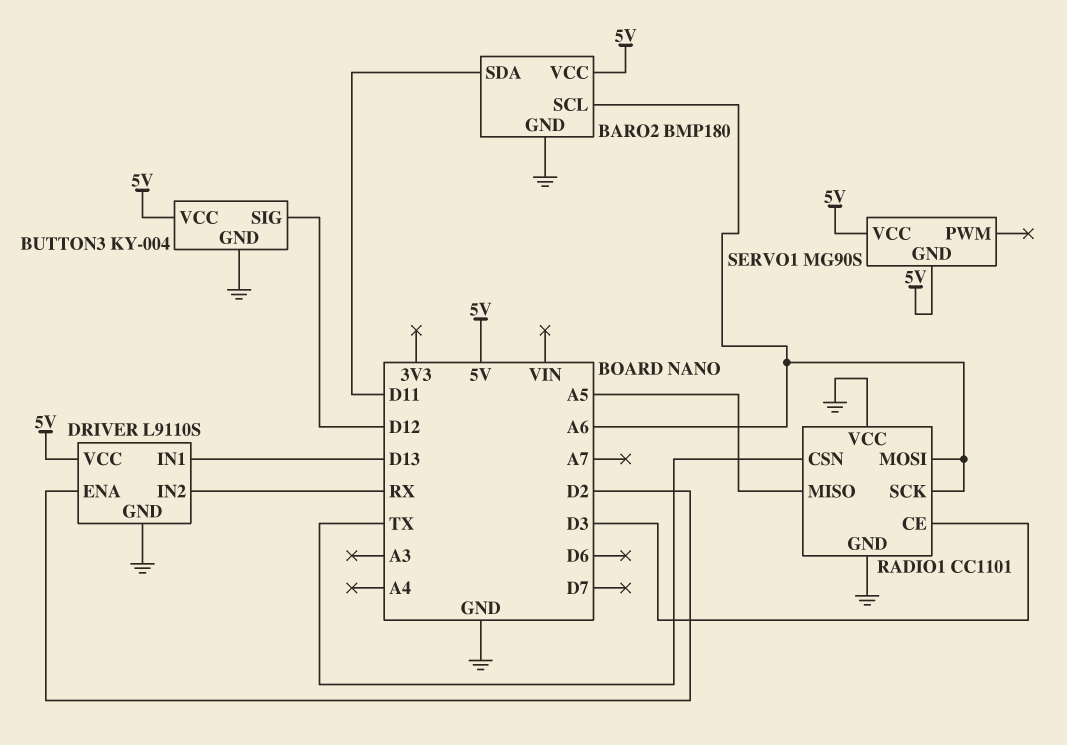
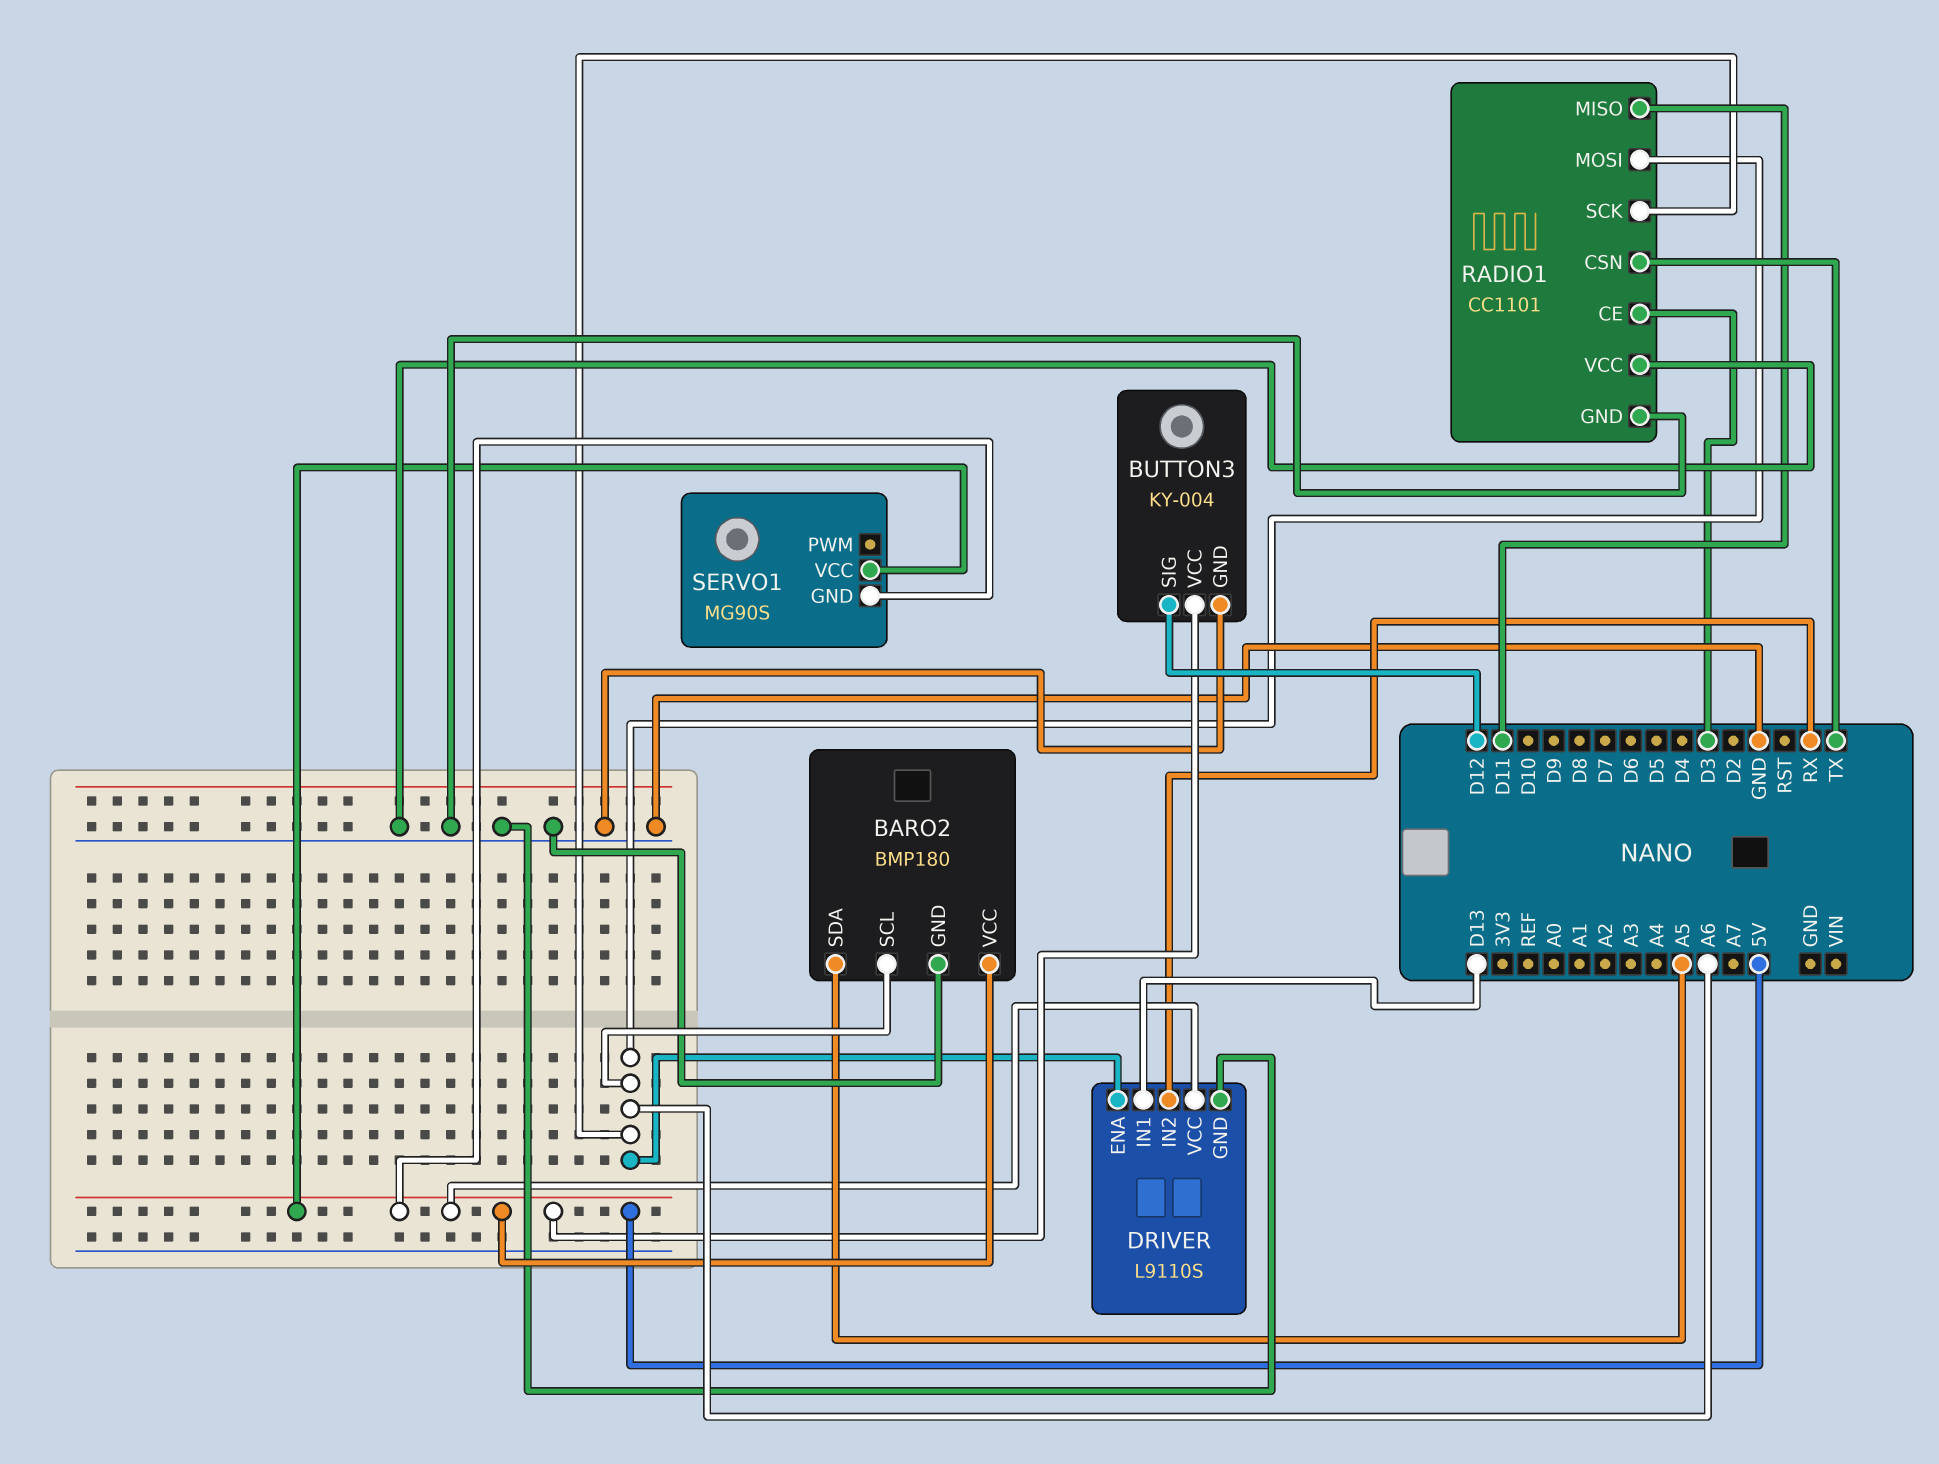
BARO2 pin SDA: D11 -> A5
DRIVER pin ENA: D2 -> A6
RADIO1 pin MISO: A5 -> D11

